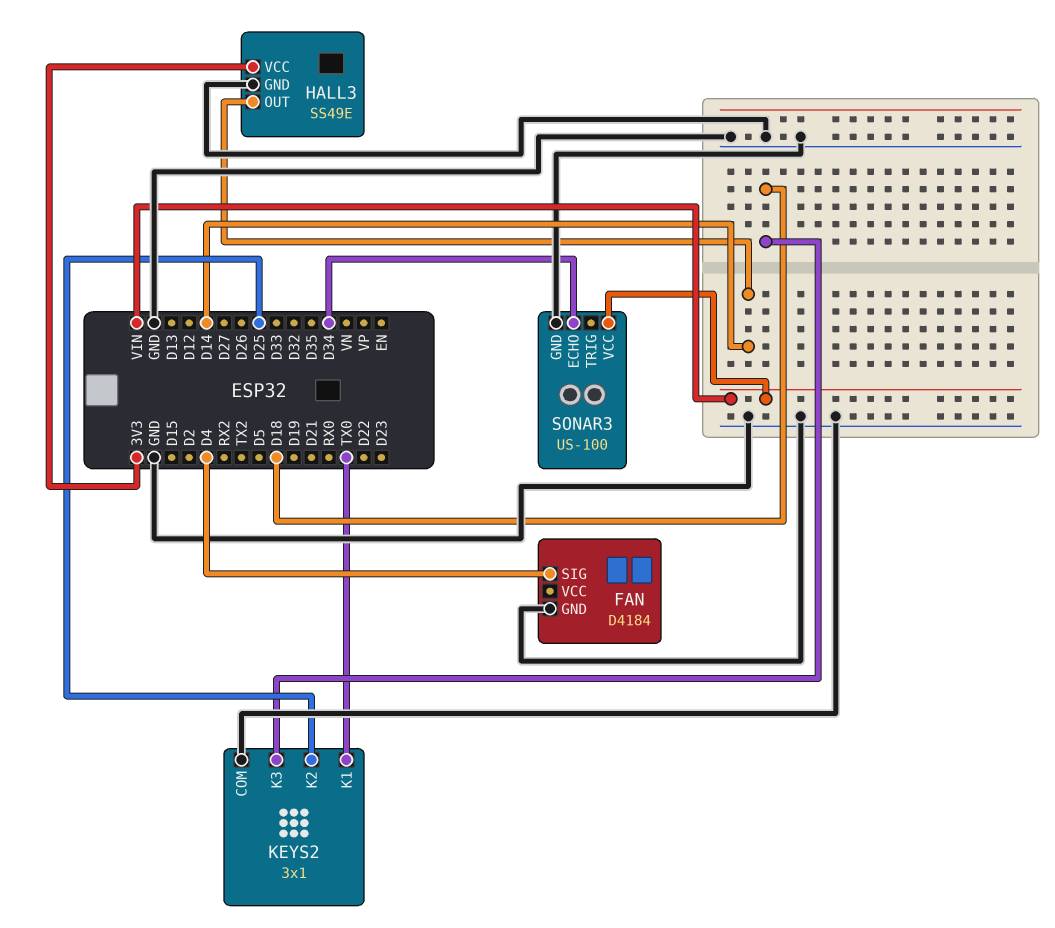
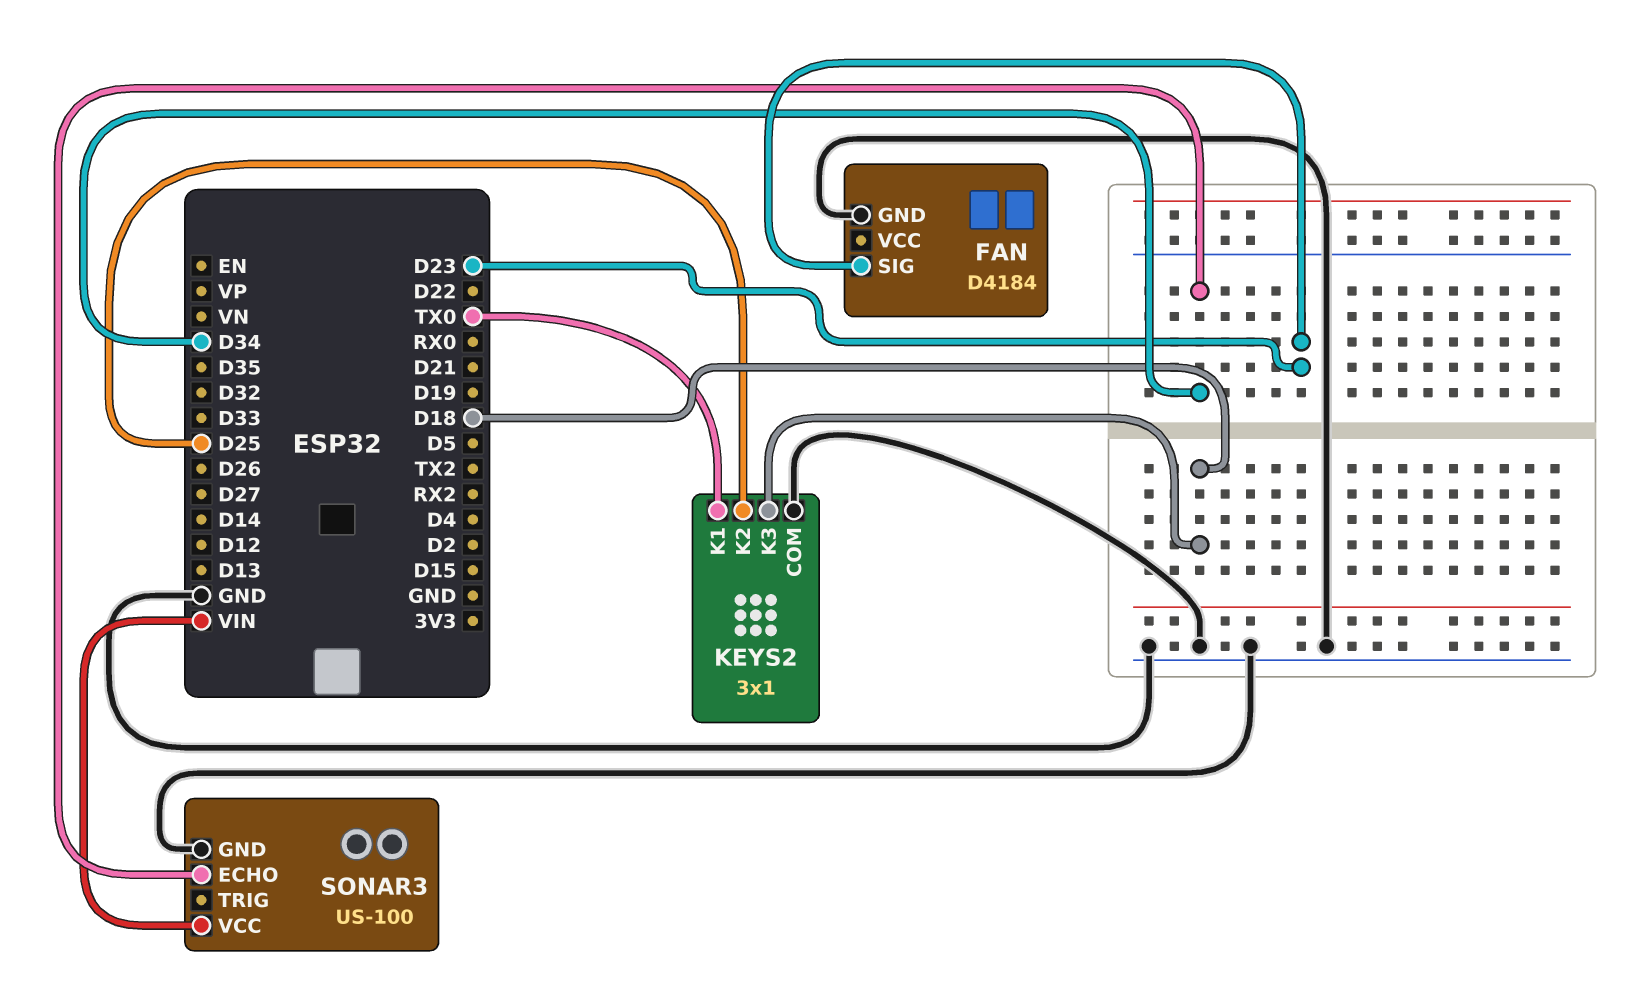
FAN pin SIG: D4 -> D23
HALL3: SS49E -> none
HALL3 pin GND: GND -> none
HALL3 pin OUT: D14 -> none
HALL3 pin VCC: 3V3 -> none

